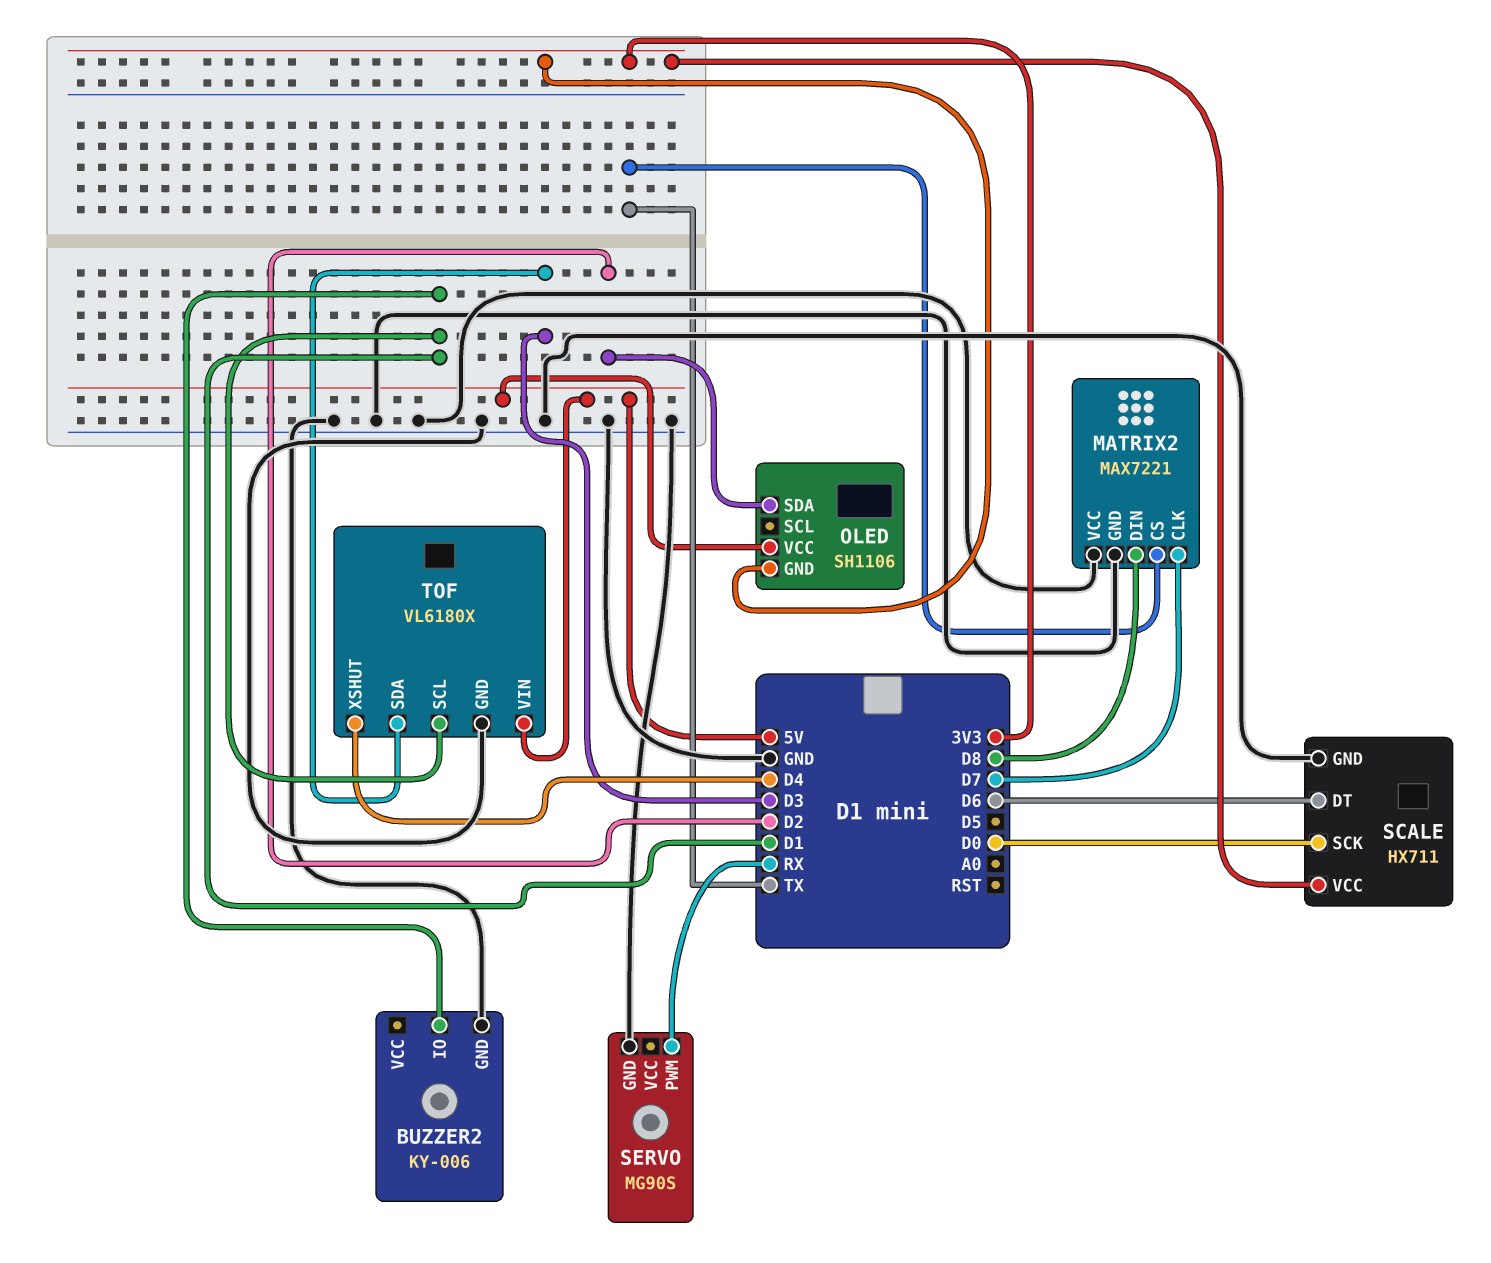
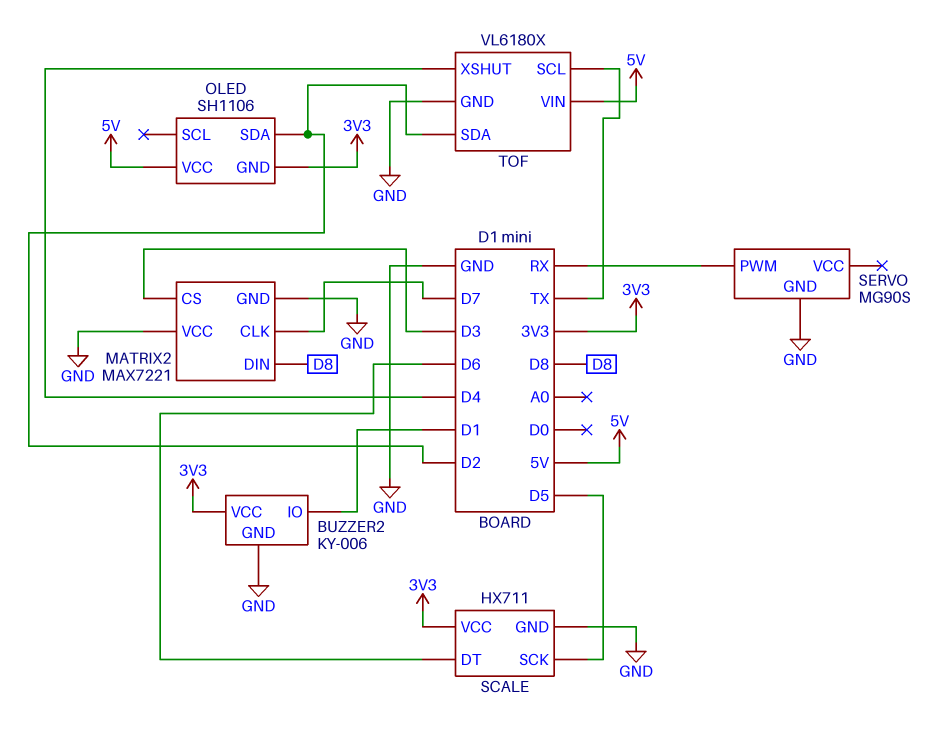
BUZZER2 pin VCC: none -> 3V3
MATRIX2 pin CS: TX -> D3
SCALE pin SCK: D0 -> D5
TOF pin SCL: D1 -> TX
TOF pin SDA: D3 -> D2

